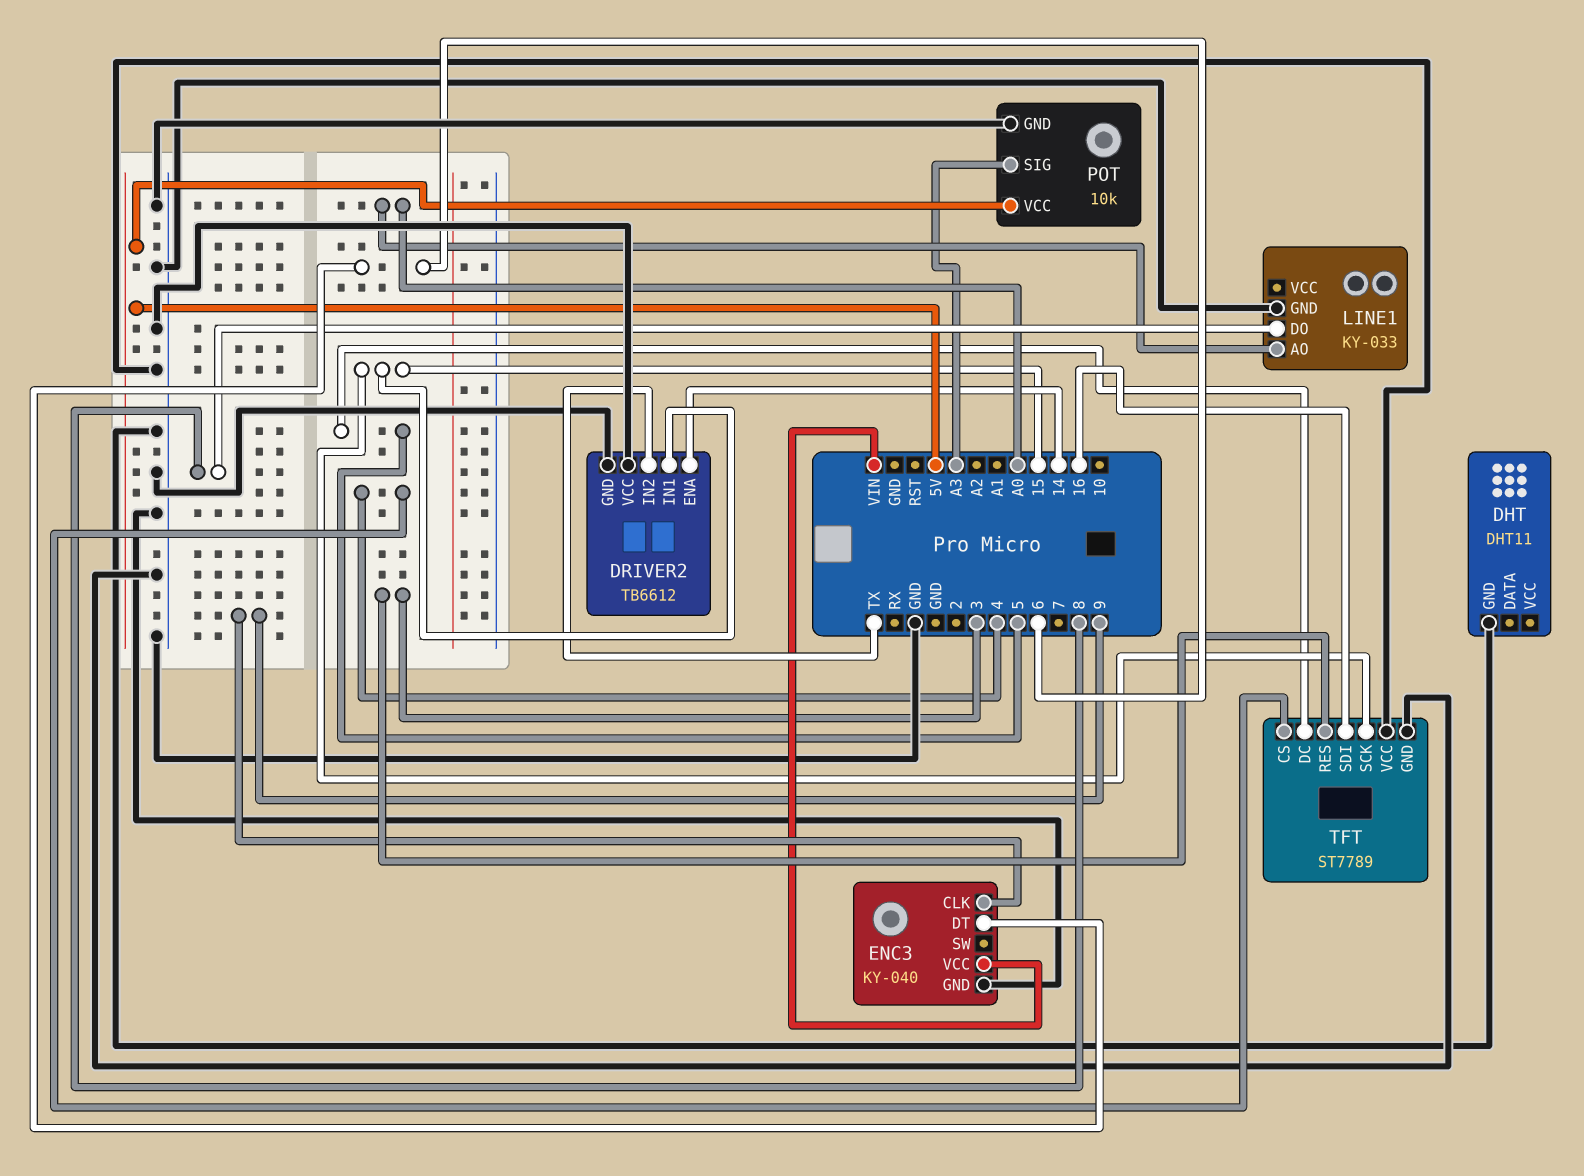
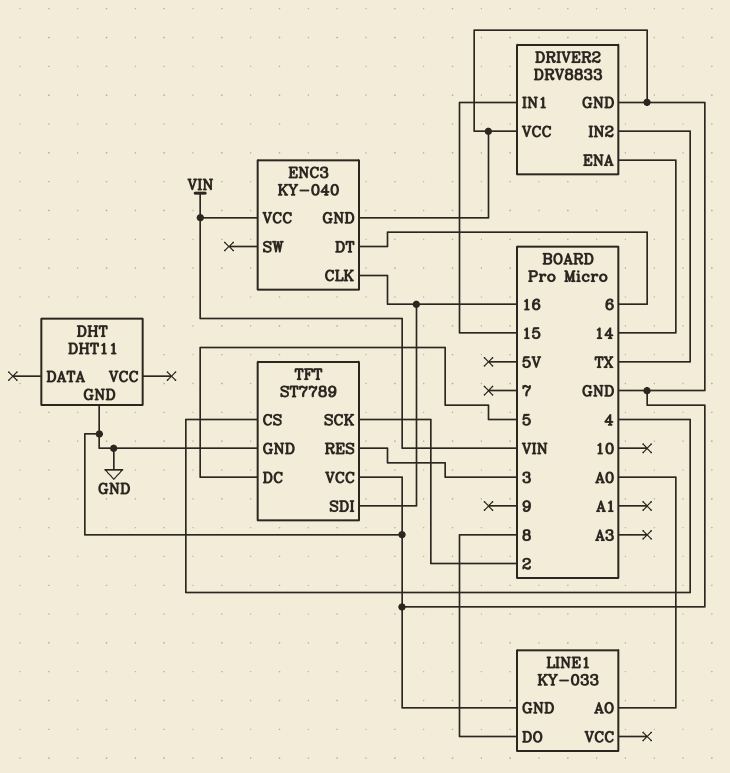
DRIVER2: TB6612 -> DRV8833
ENC3 pin CLK: 9 -> 16
POT: 10k -> none
POT pin GND: GND -> none
POT pin SIG: A3 -> none
POT pin VCC: 5V -> none
TFT pin SCK: 15 -> 2

